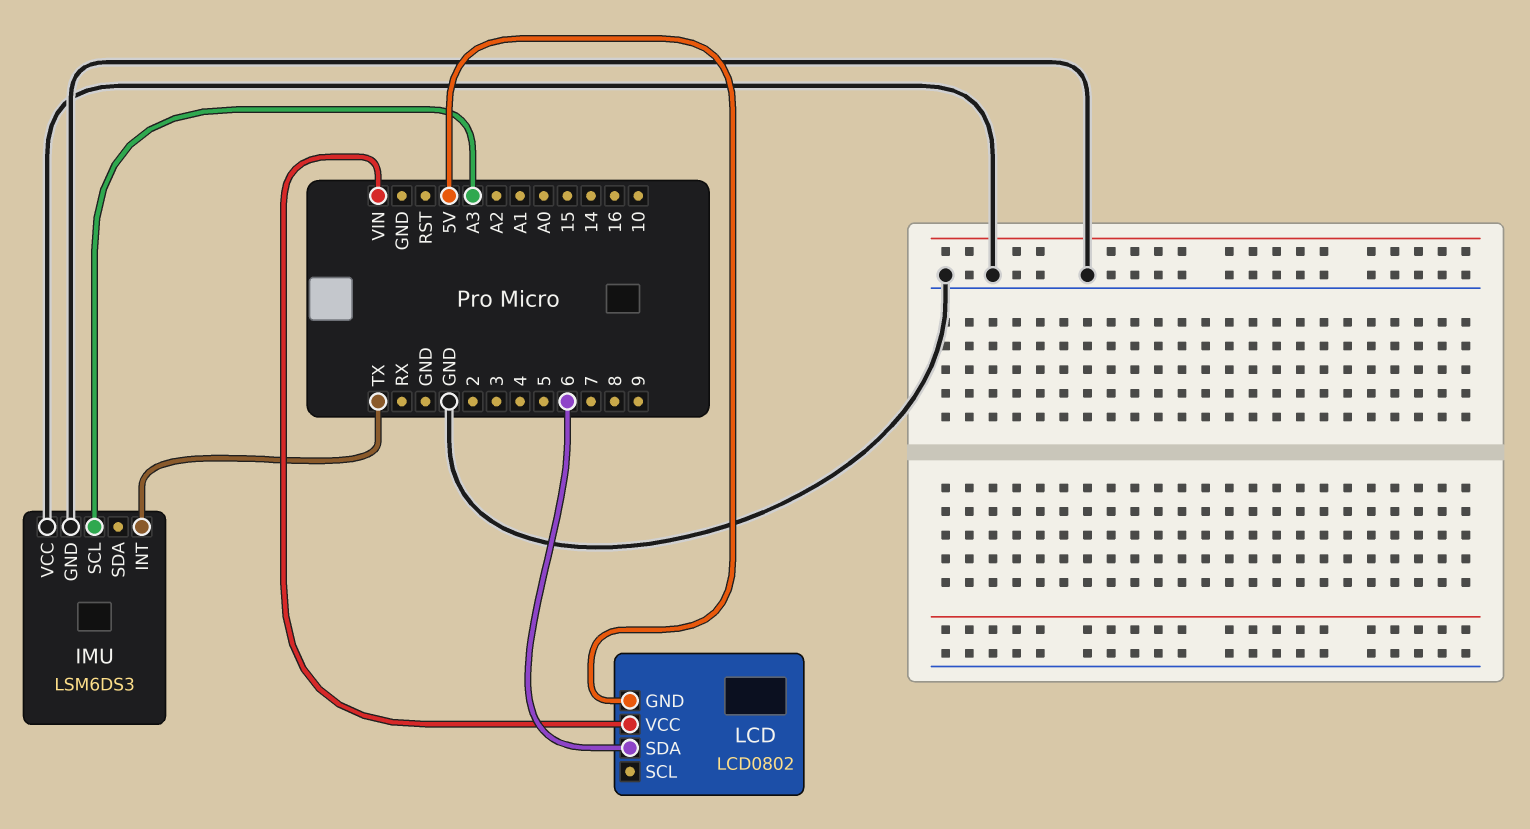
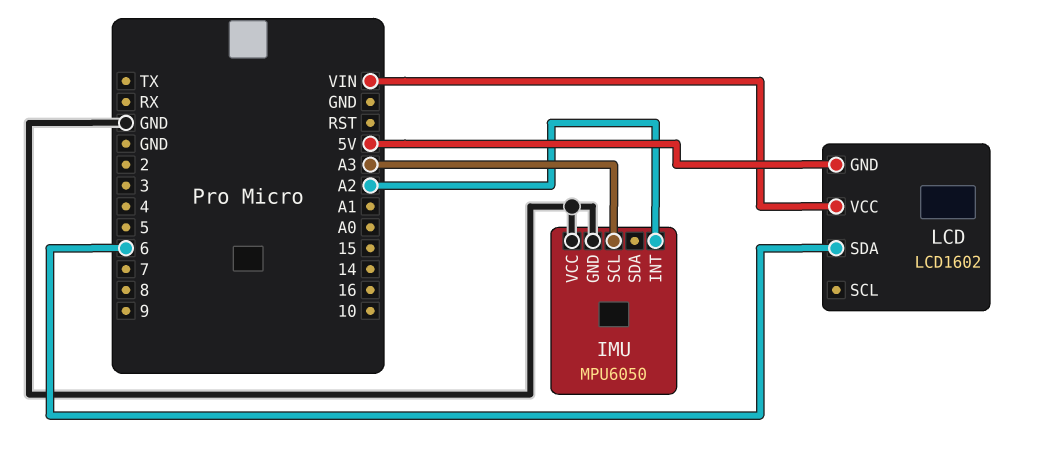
IMU: LSM6DS3 -> MPU6050
IMU pin INT: TX -> A2
LCD: LCD0802 -> LCD1602

